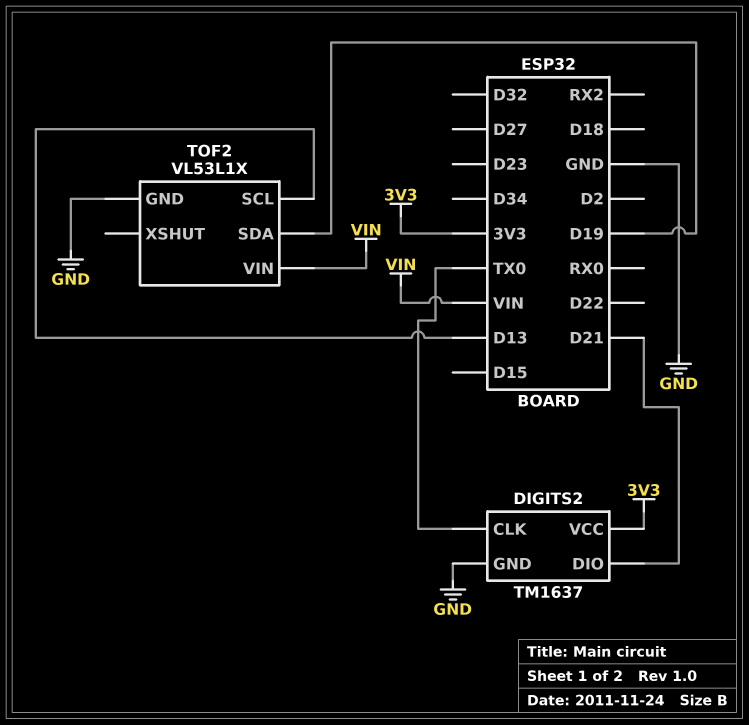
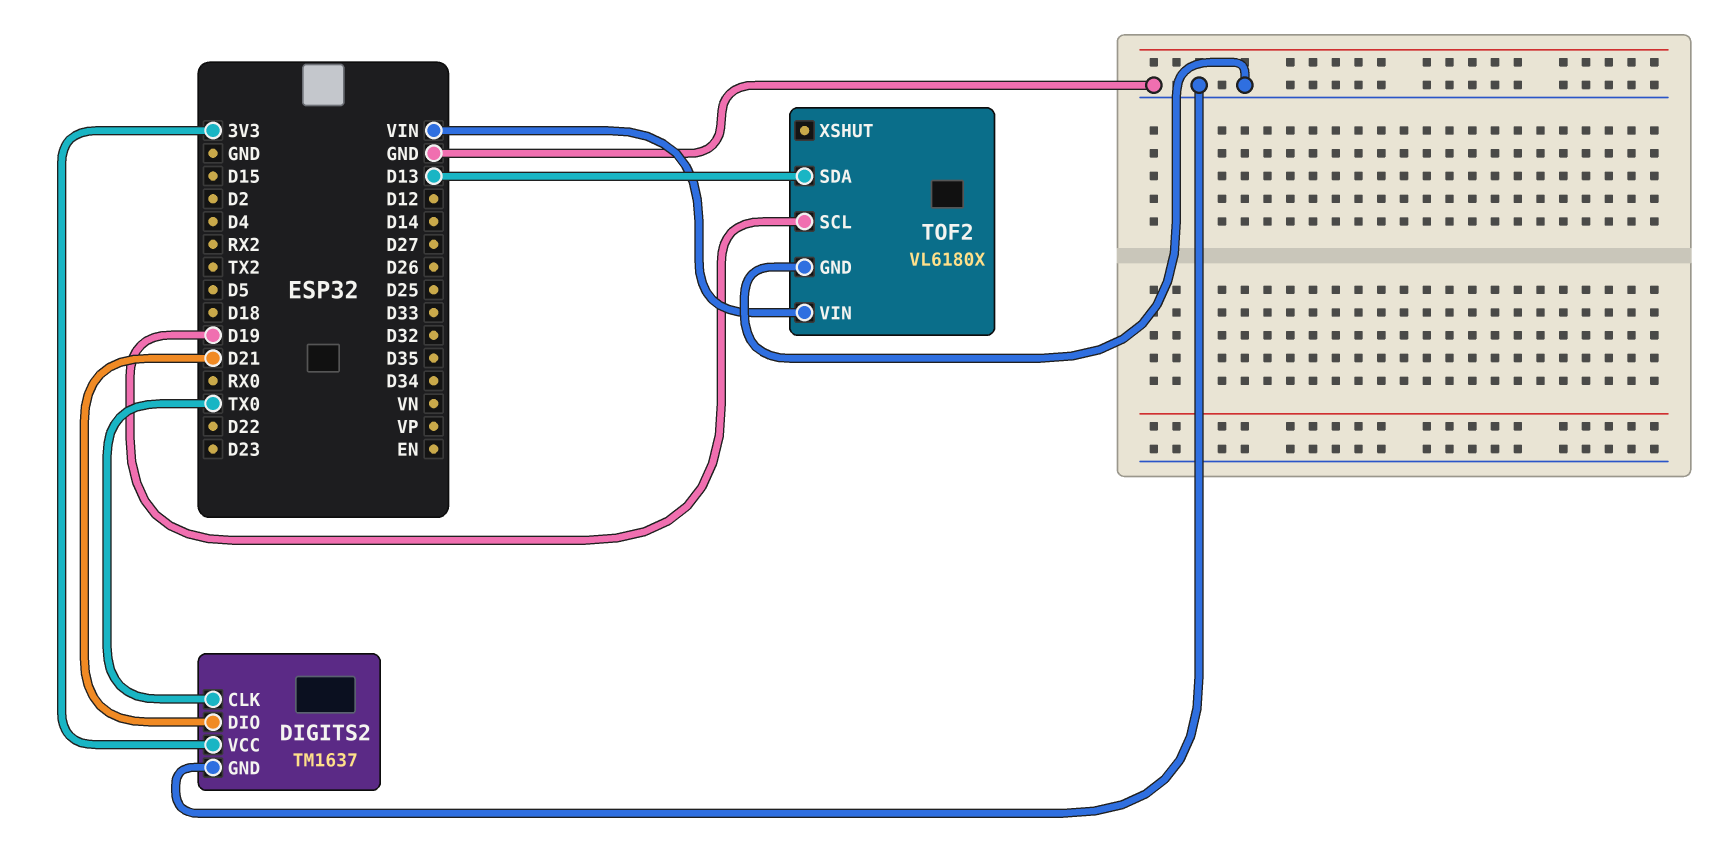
TOF2: VL53L1X -> VL6180X
TOF2 pin SCL: D13 -> D19
TOF2 pin SDA: D19 -> D13

